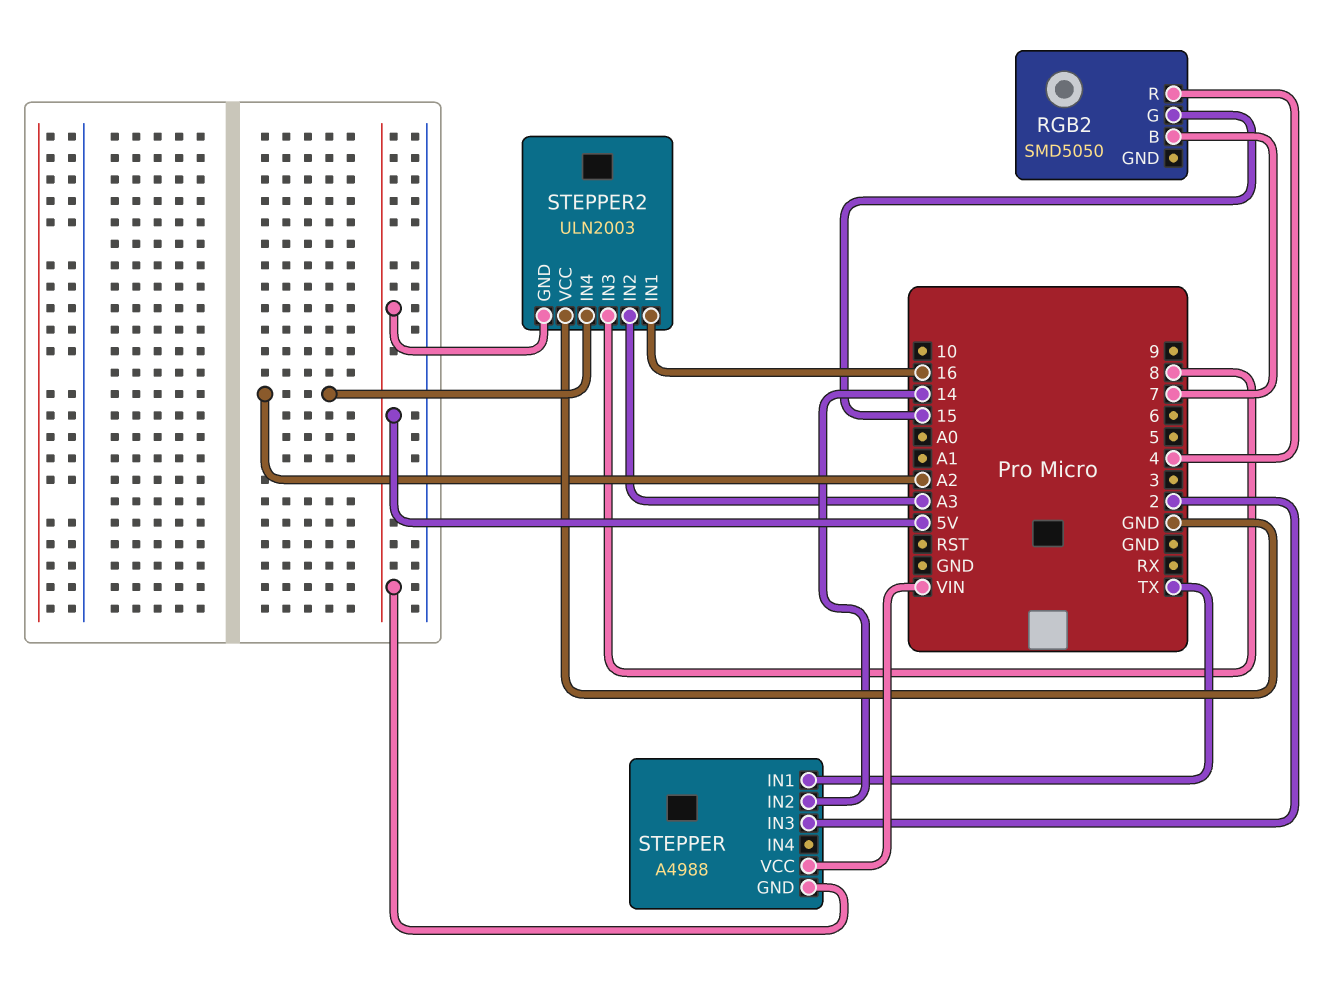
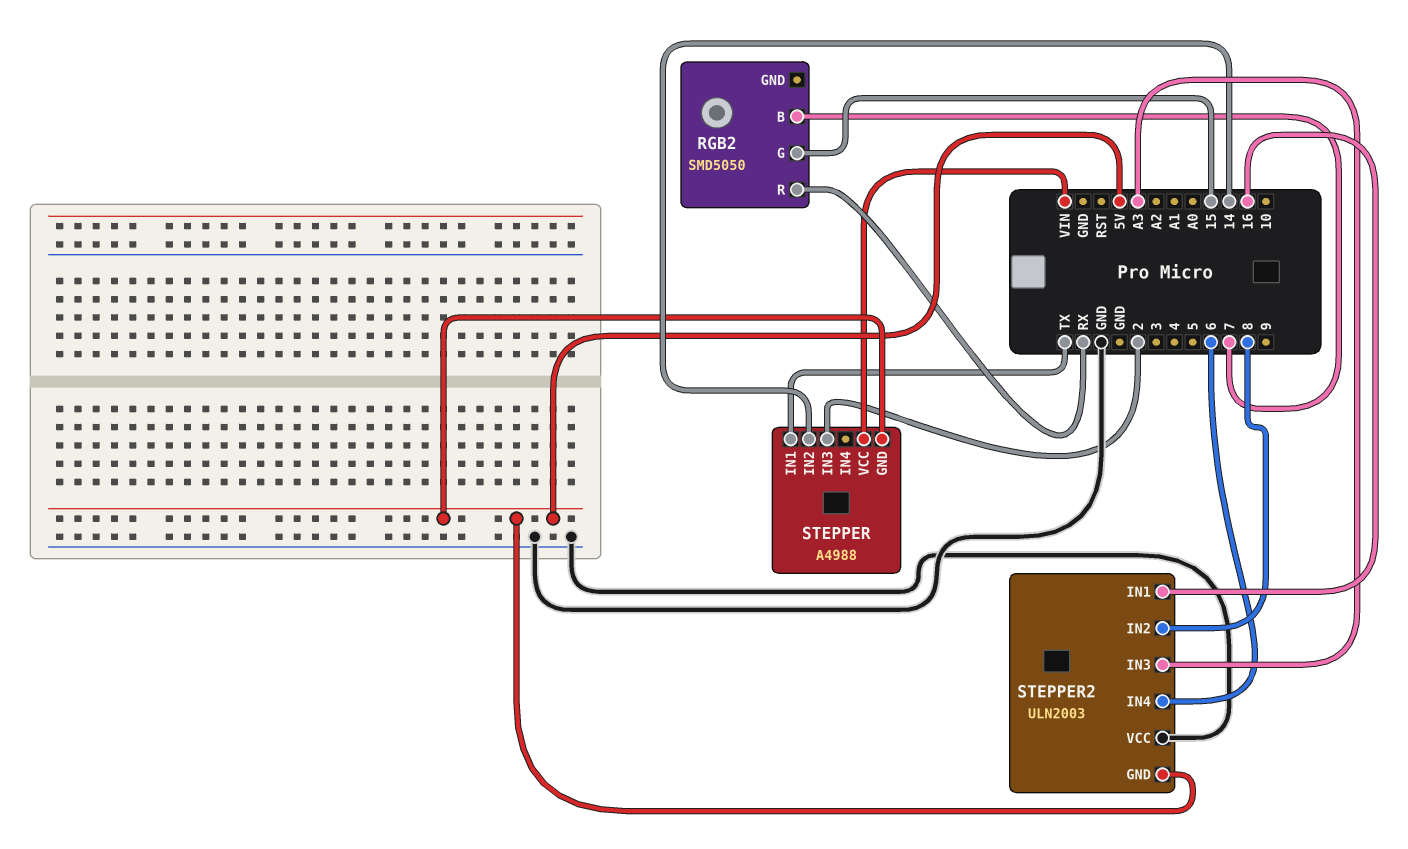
RGB2 pin R: 4 -> RX
STEPPER2 pin IN2: A3 -> 8
STEPPER2 pin IN3: 8 -> A3
STEPPER2 pin IN4: A2 -> 6

